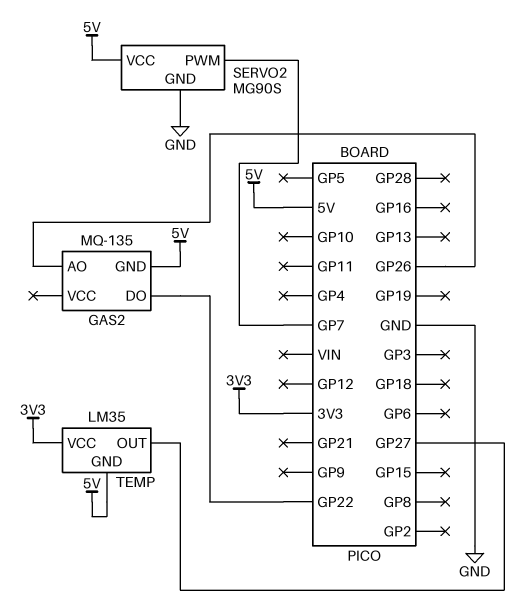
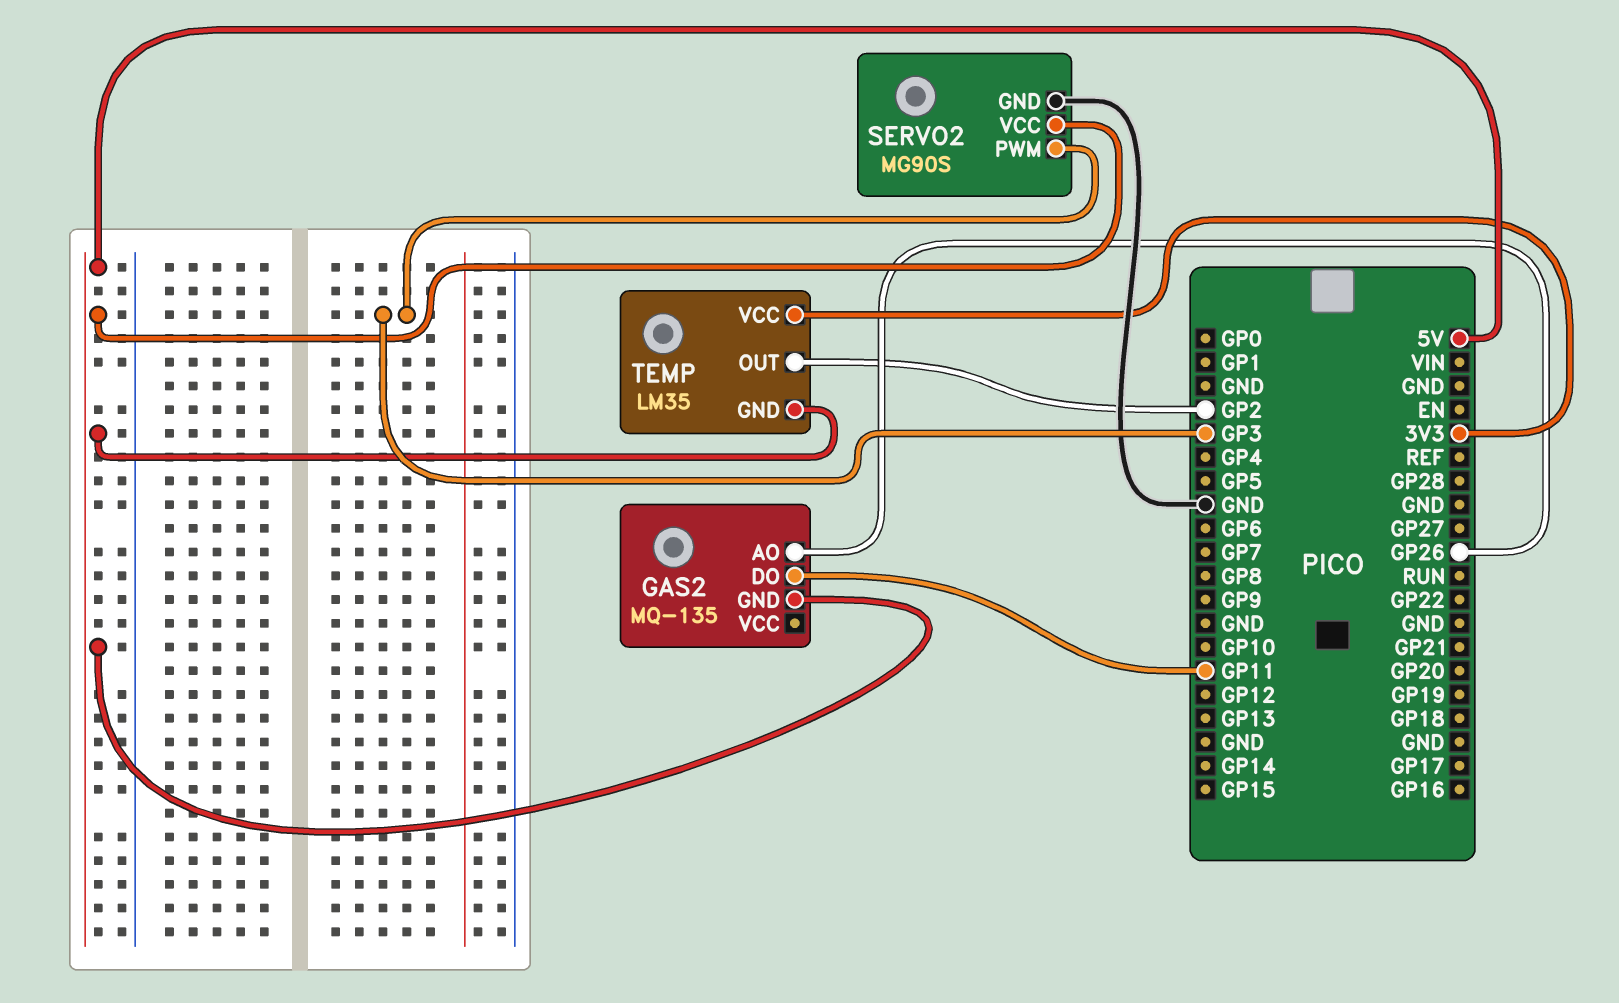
GAS2 pin DO: GP22 -> GP11
SERVO2 pin PWM: GP7 -> GP3
TEMP pin OUT: GP27 -> GP2

